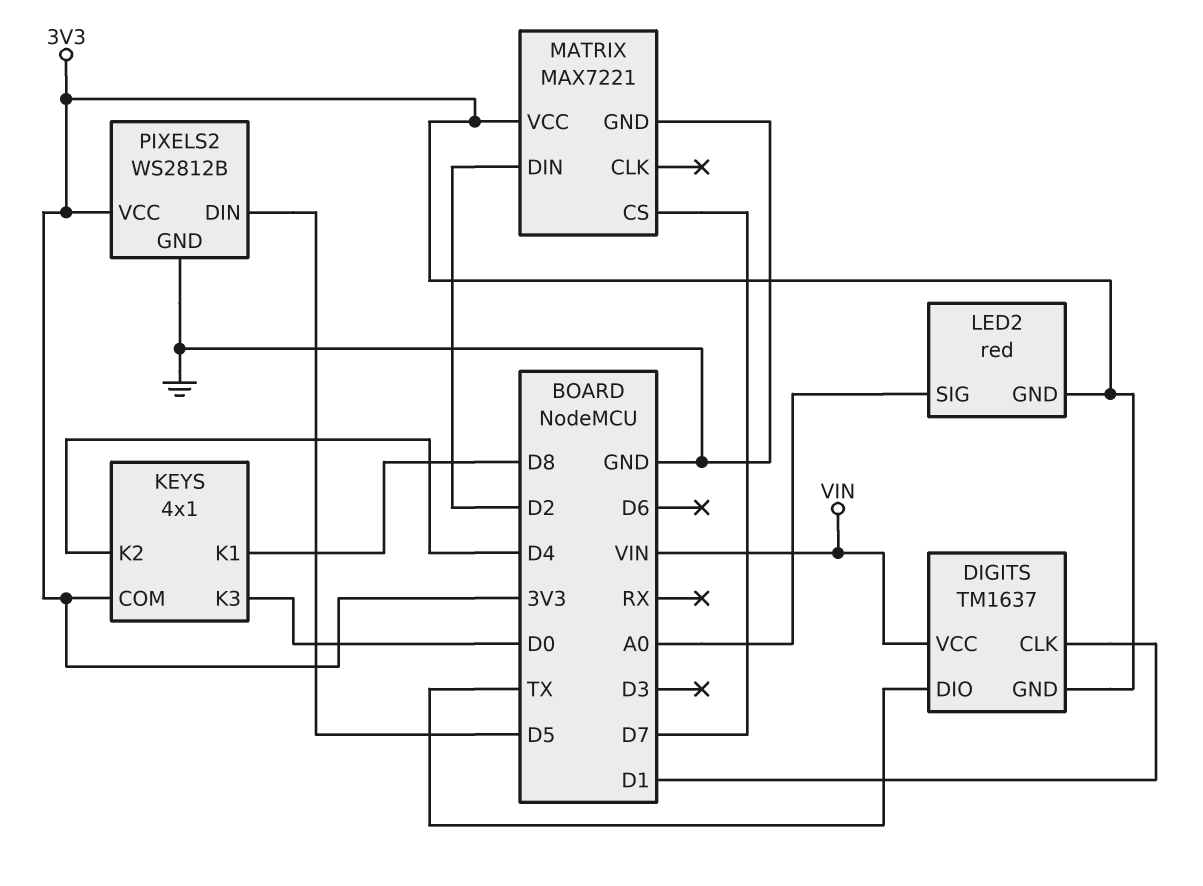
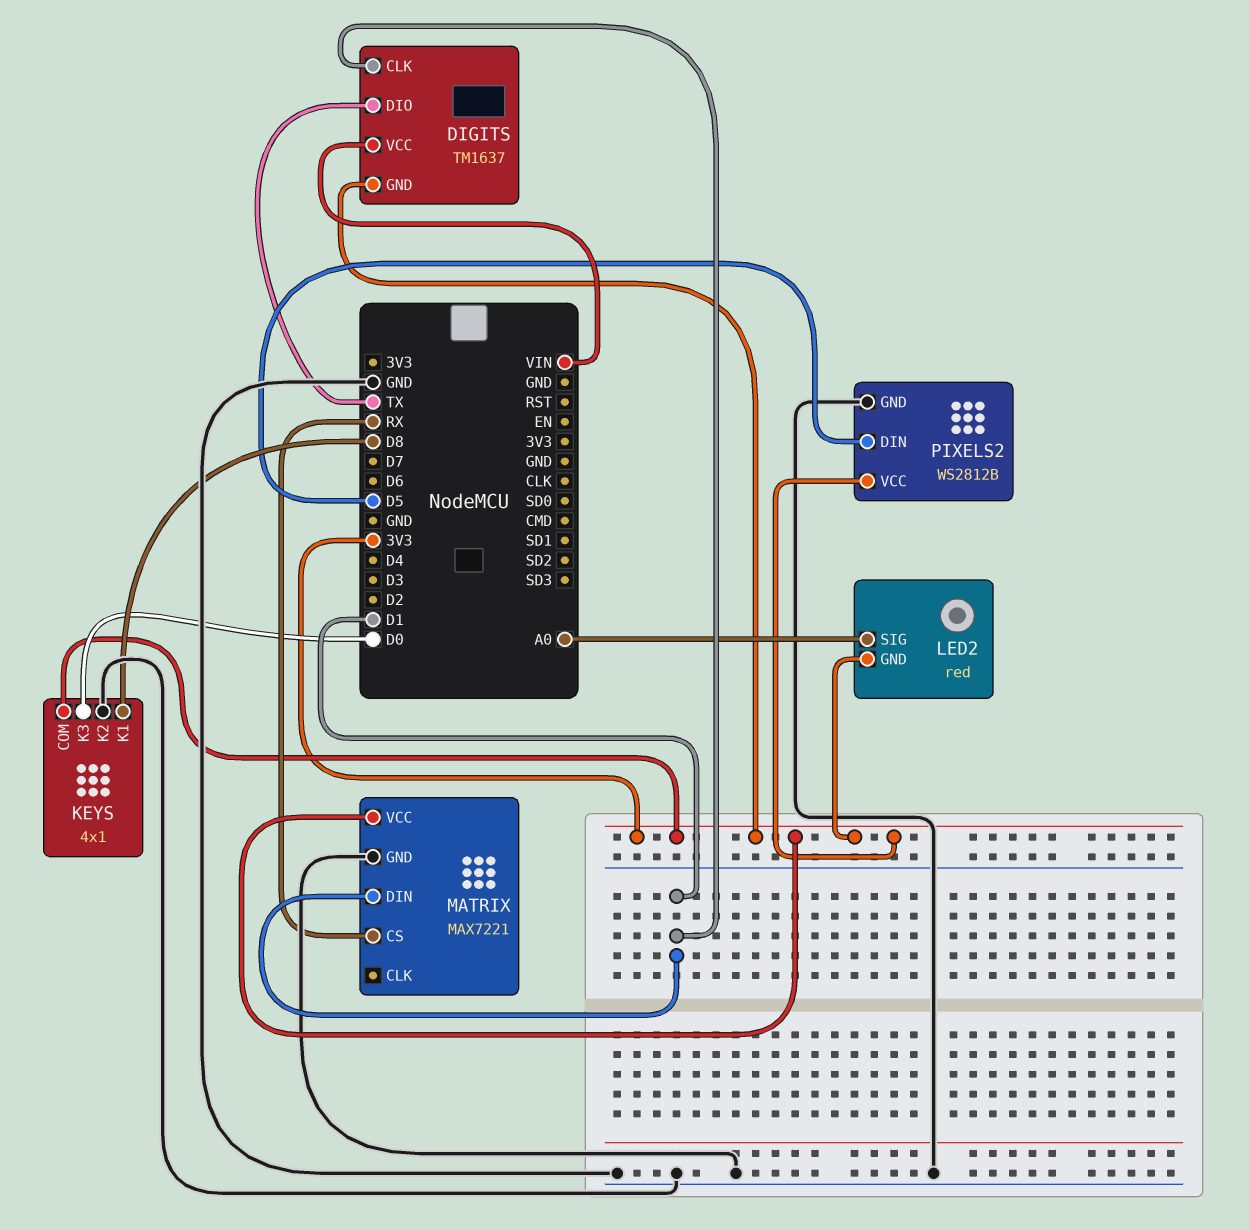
KEYS pin K2: D4 -> GND
MATRIX pin CS: D7 -> RX
MATRIX pin DIN: D2 -> D1

